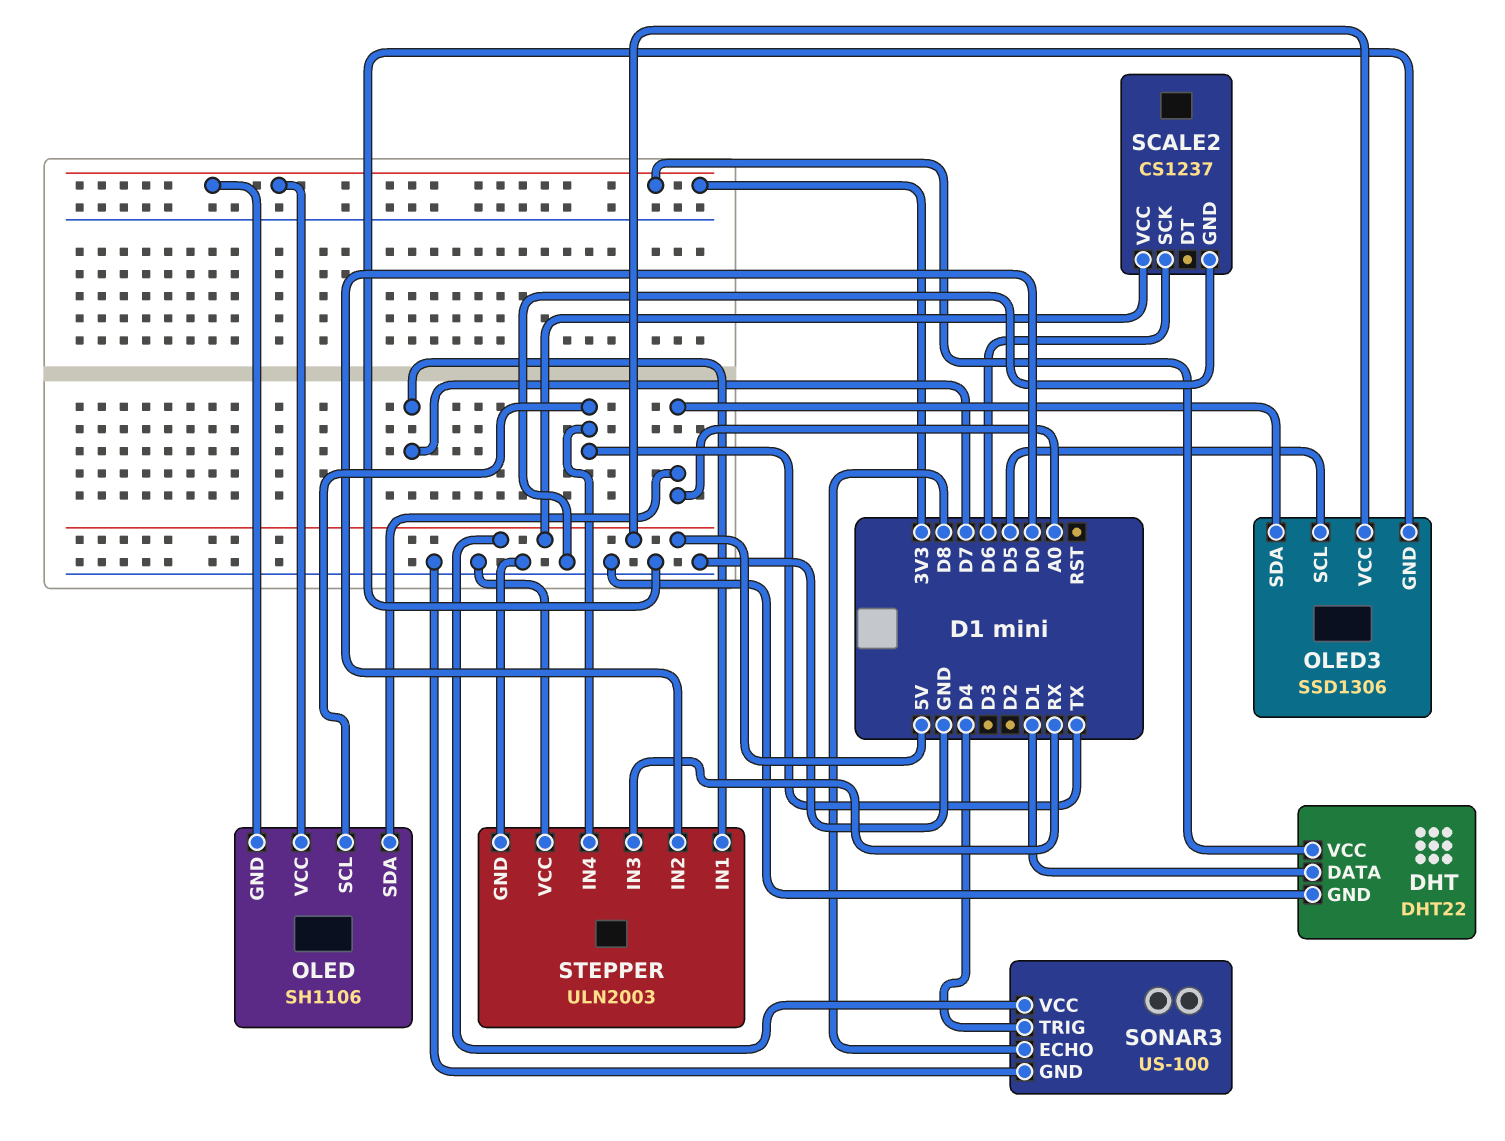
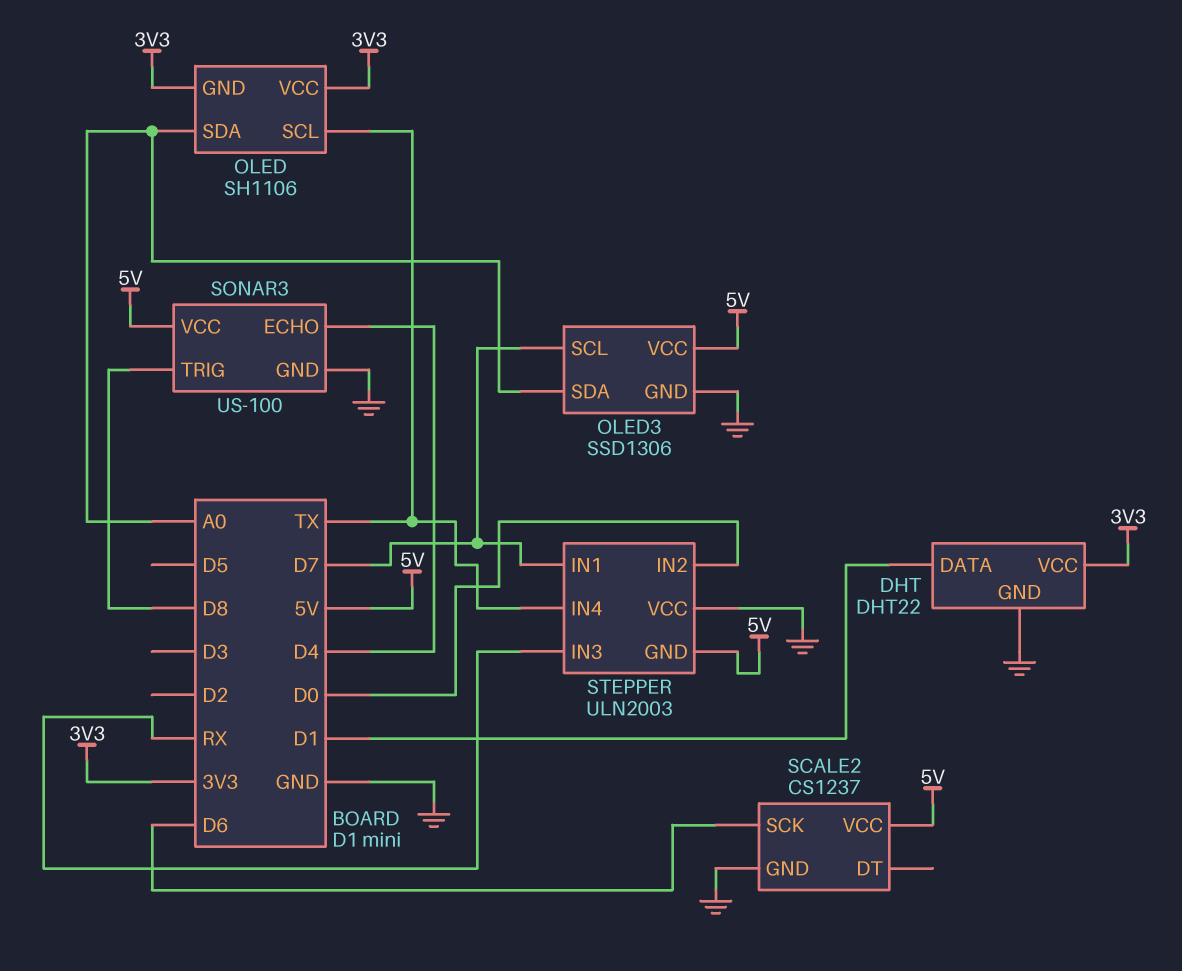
OLED3 pin SCL: D5 -> D7
SONAR3 pin ECHO: D8 -> D4
SONAR3 pin TRIG: D4 -> D8
STEPPER pin GND: GND -> 5V

